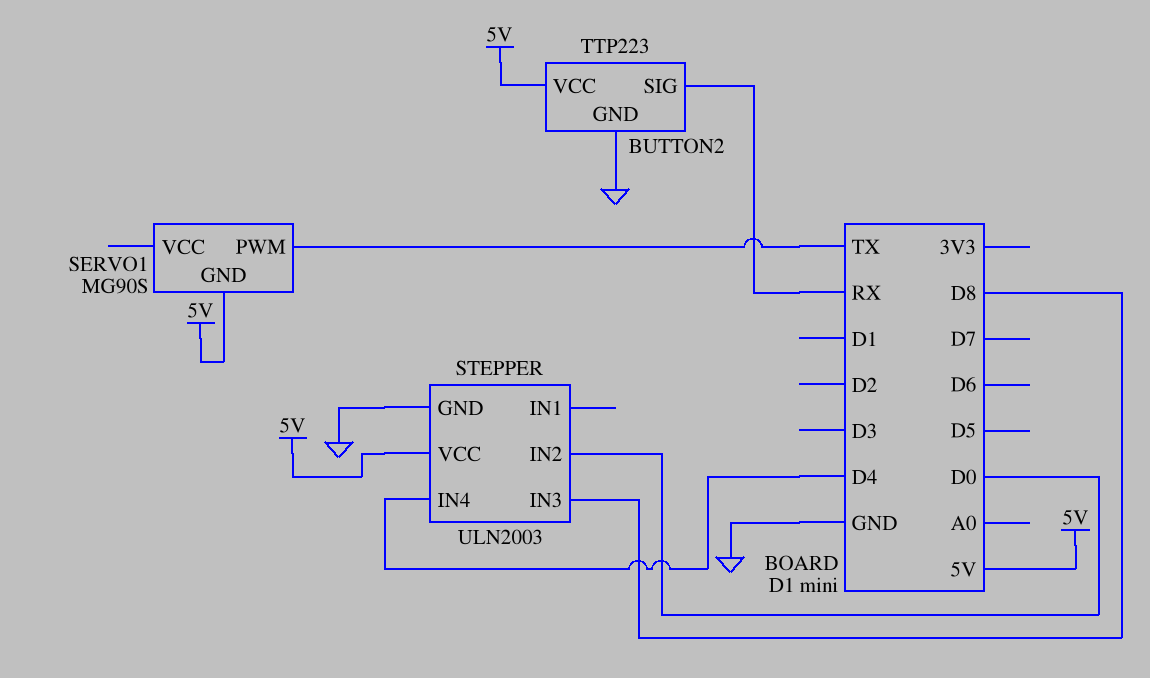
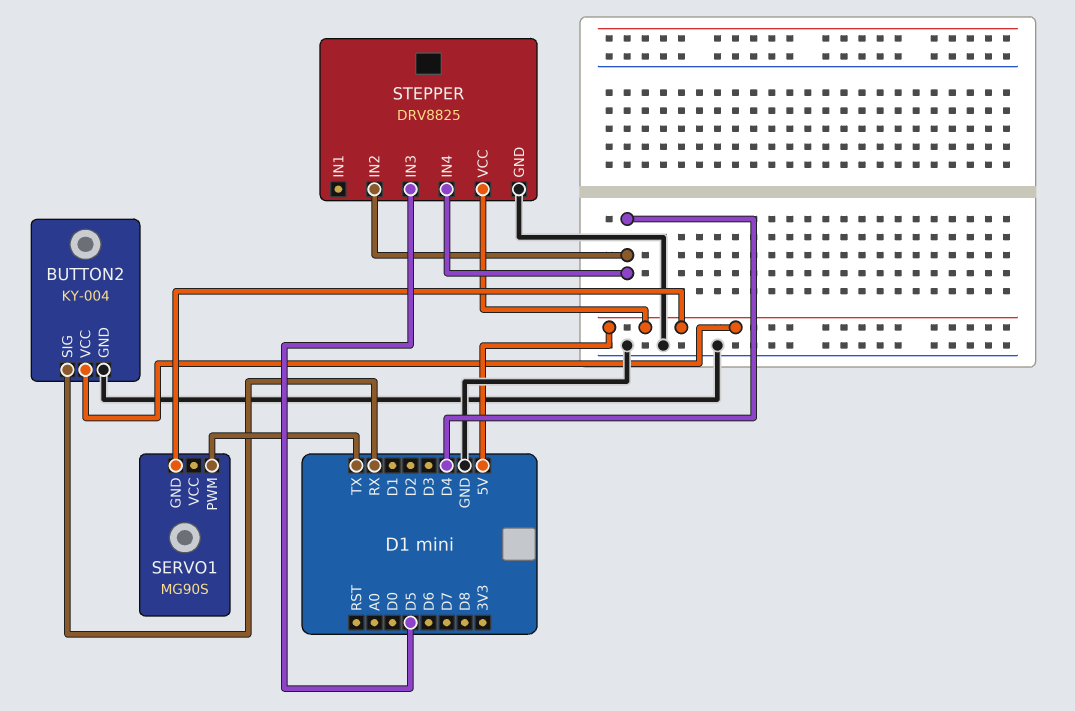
BUTTON2: TTP223 -> KY-004
STEPPER: ULN2003 -> DRV8825
STEPPER pin IN2: D0 -> D4
STEPPER pin IN3: D8 -> D5

